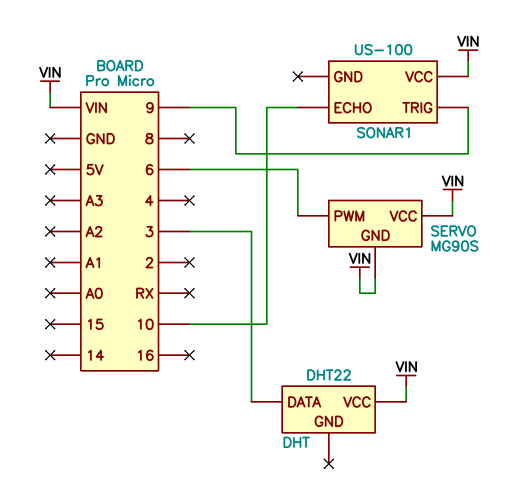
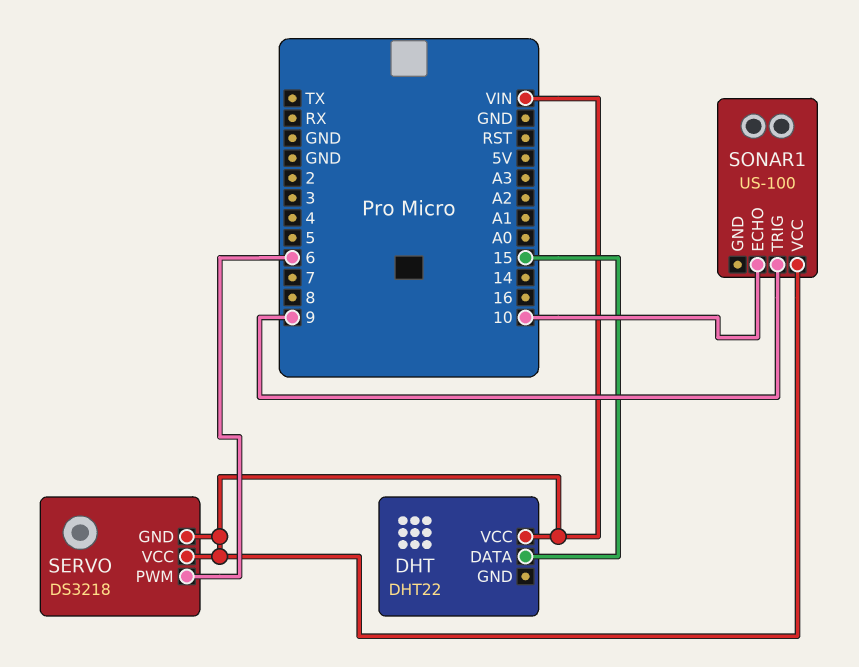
DHT pin DATA: 3 -> 15
SERVO: MG90S -> DS3218

